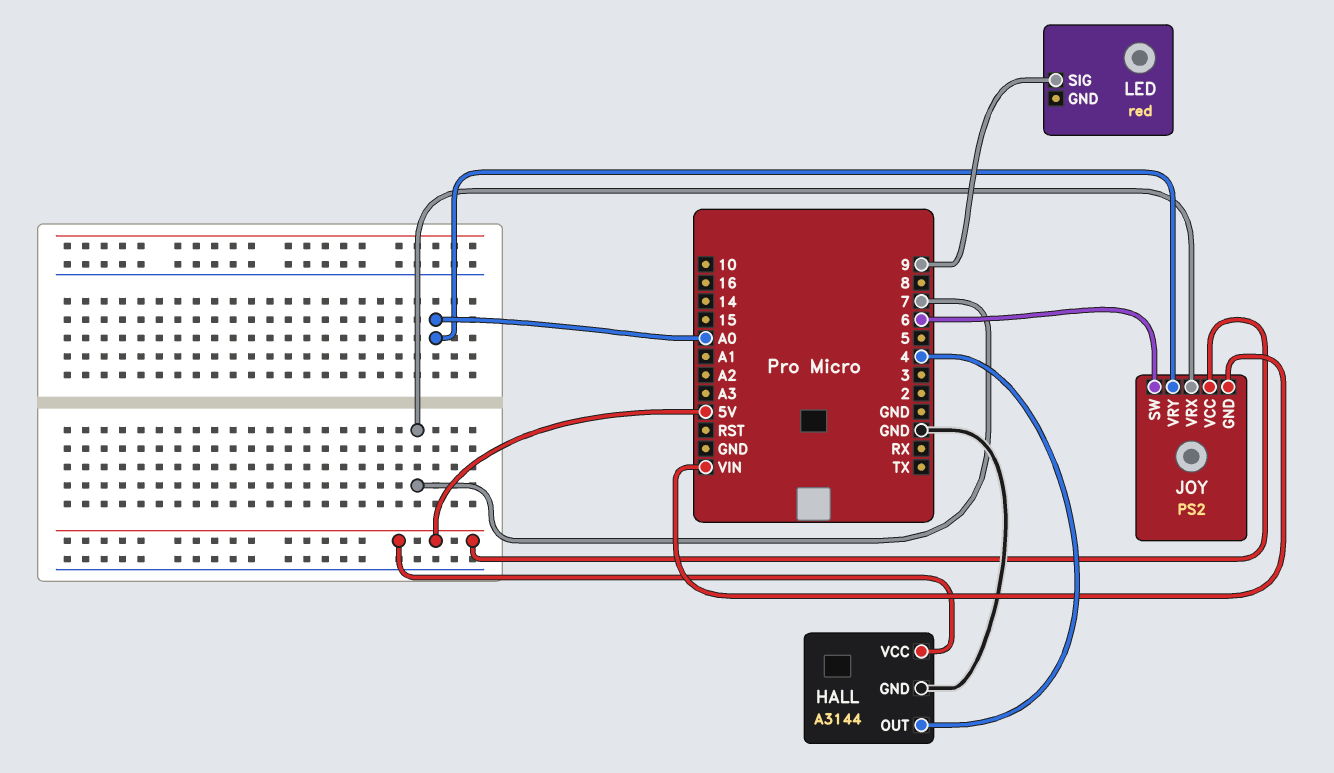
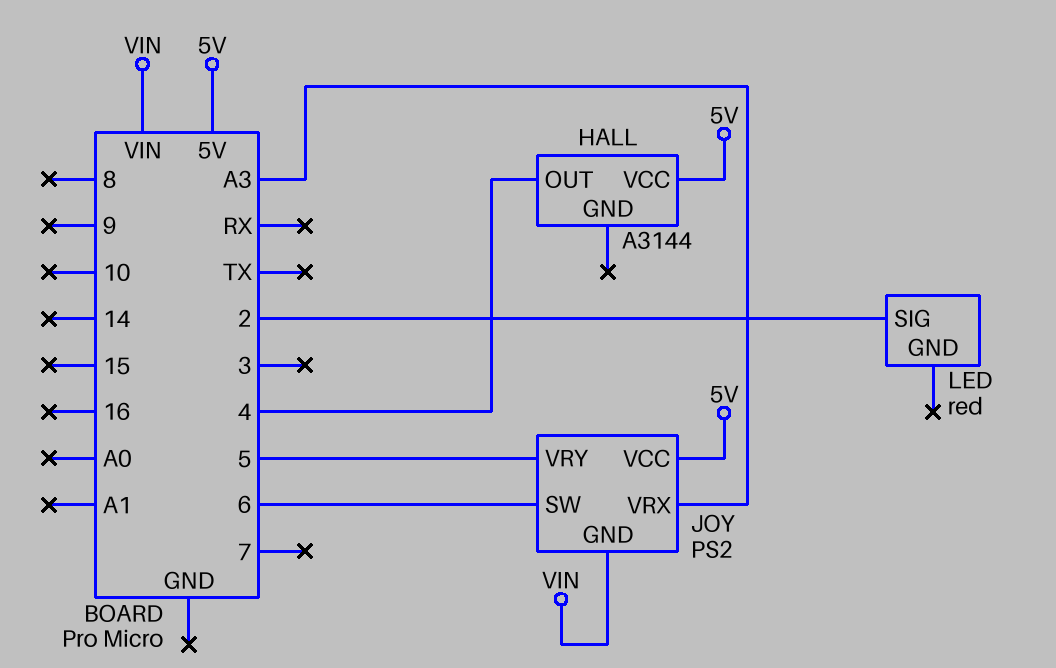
HALL pin GND: GND -> none
JOY pin VRX: 7 -> A3
JOY pin VRY: A0 -> 5
LED pin SIG: 9 -> 2

